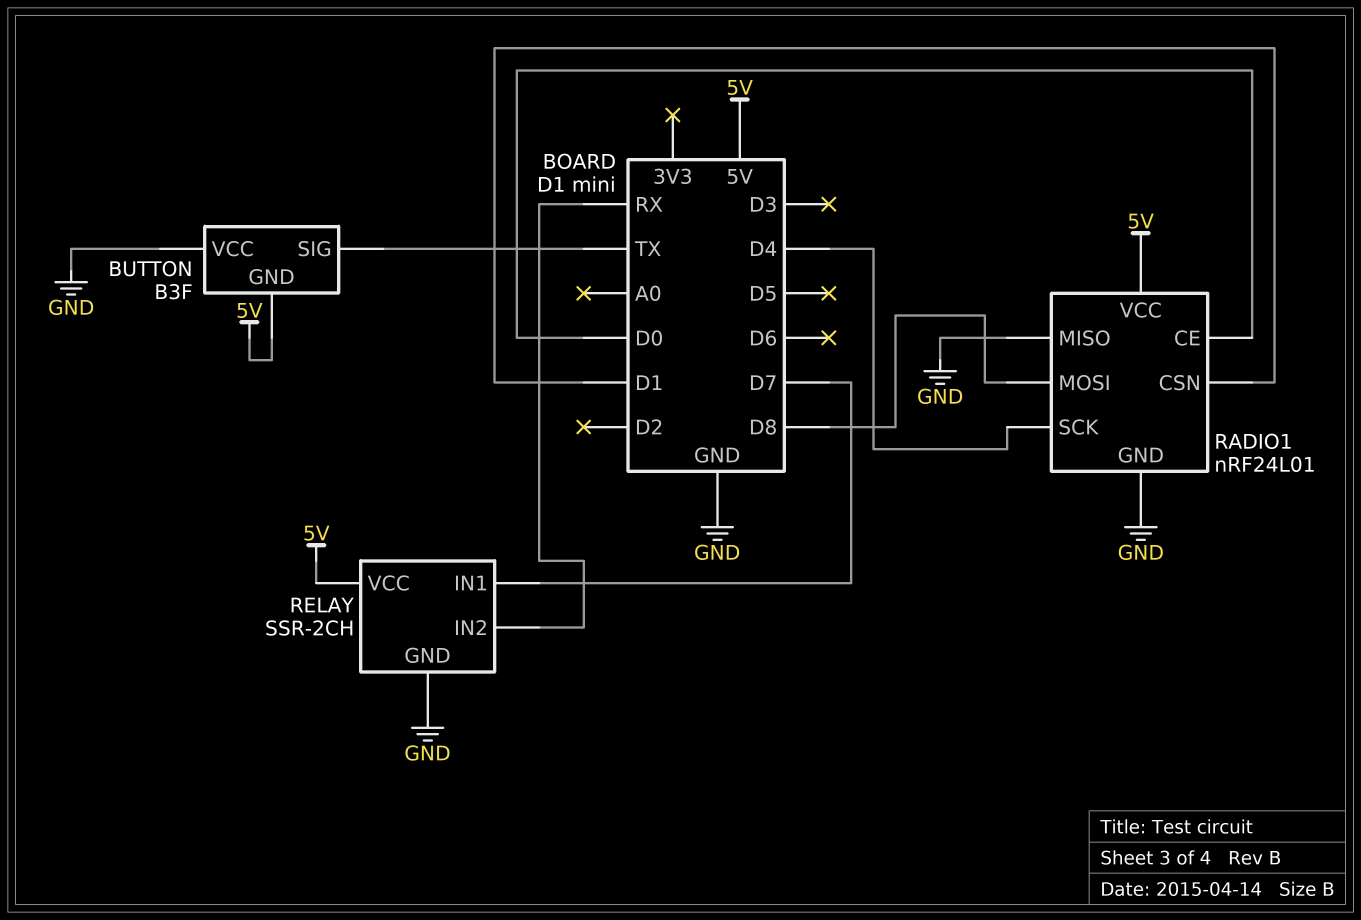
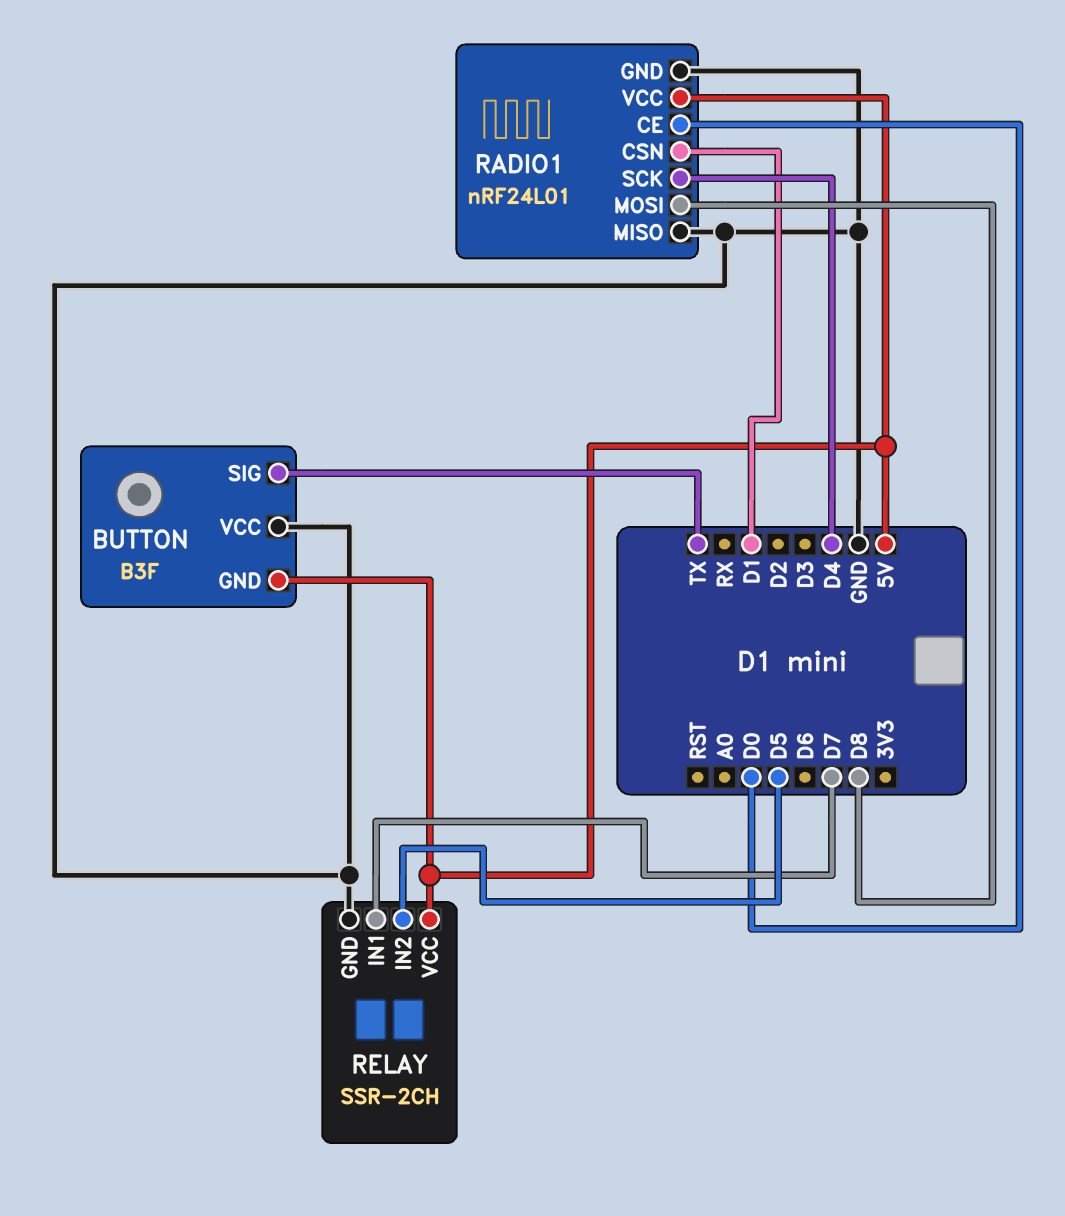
RELAY pin IN2: RX -> D5

